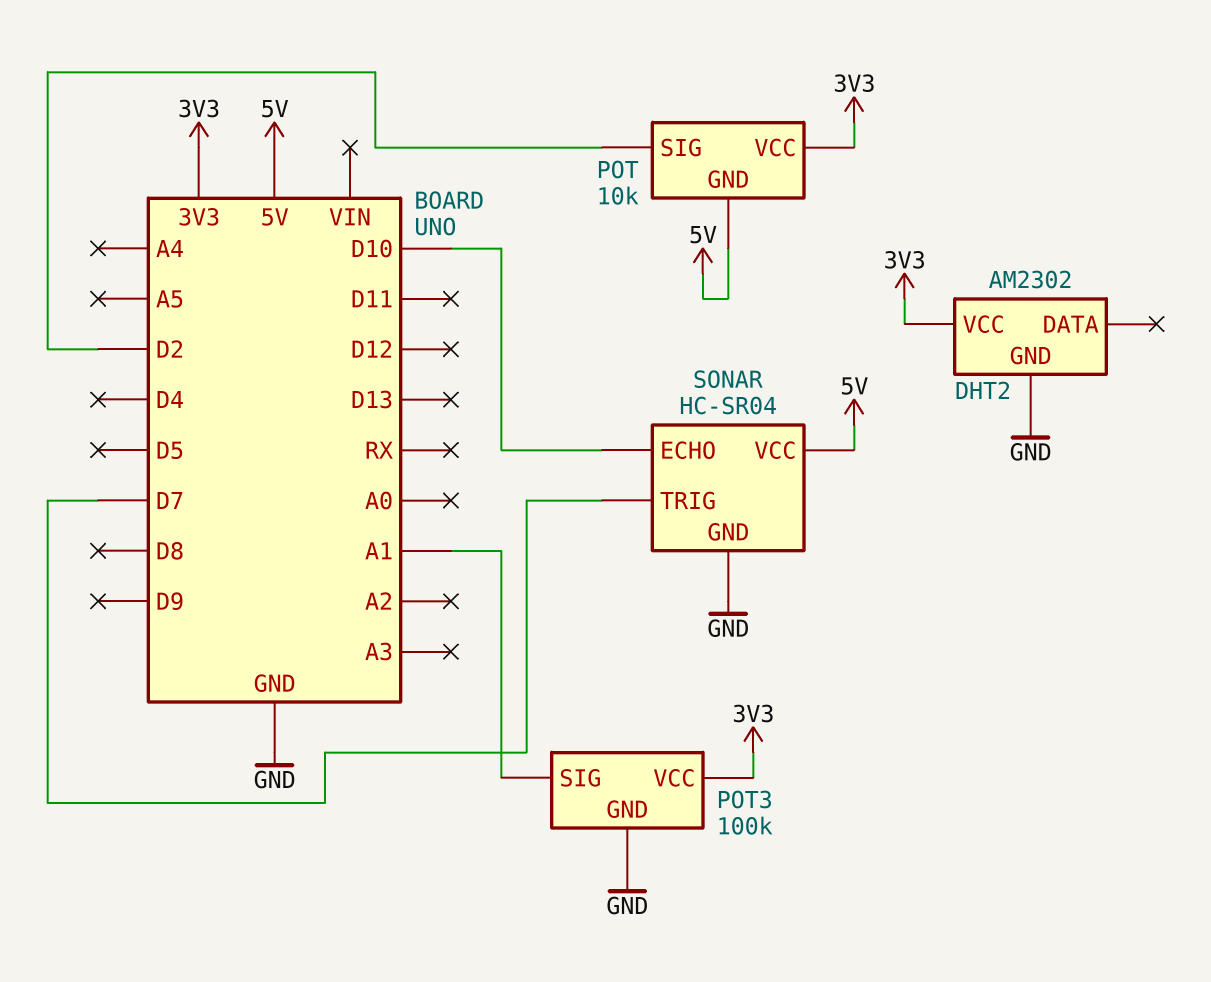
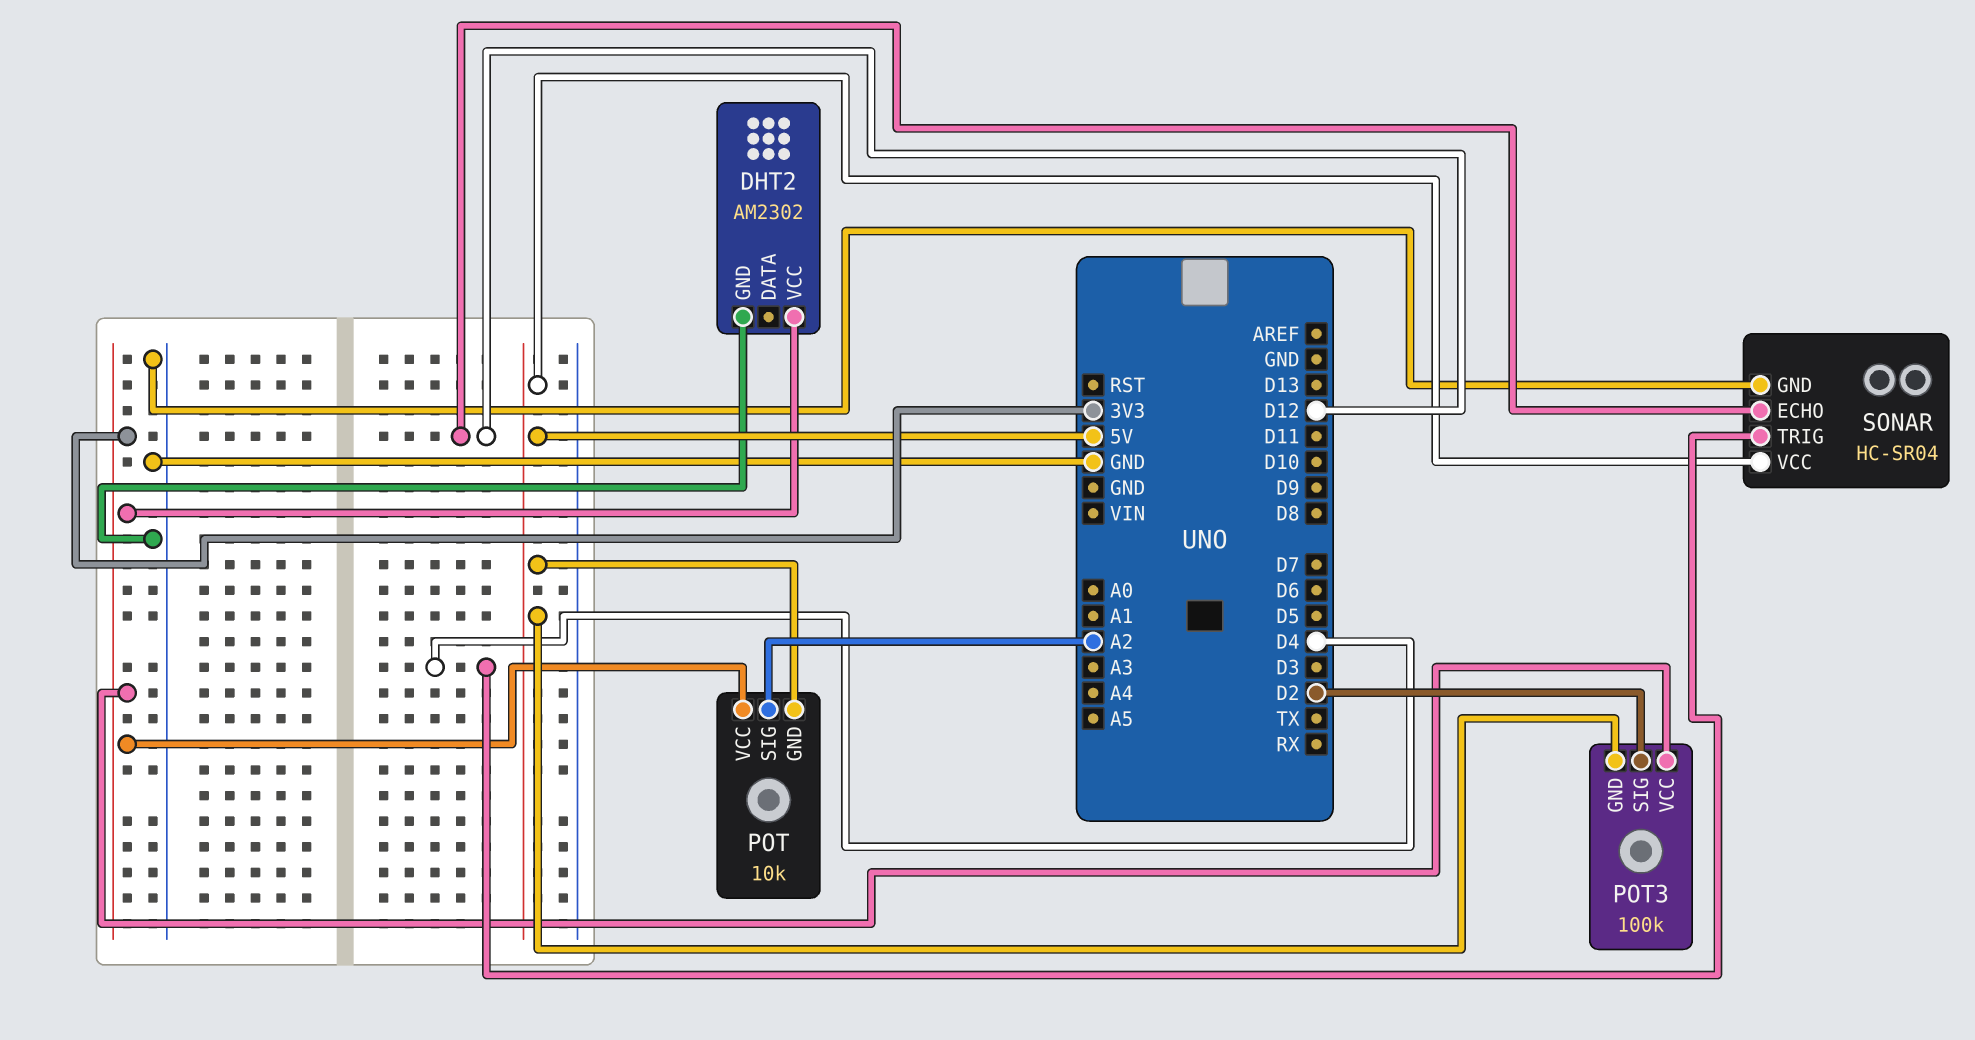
POT pin SIG: D2 -> A2
POT3 pin GND: GND -> 5V
POT3 pin SIG: A1 -> D2
SONAR pin ECHO: D10 -> D12
SONAR pin TRIG: D7 -> D4

